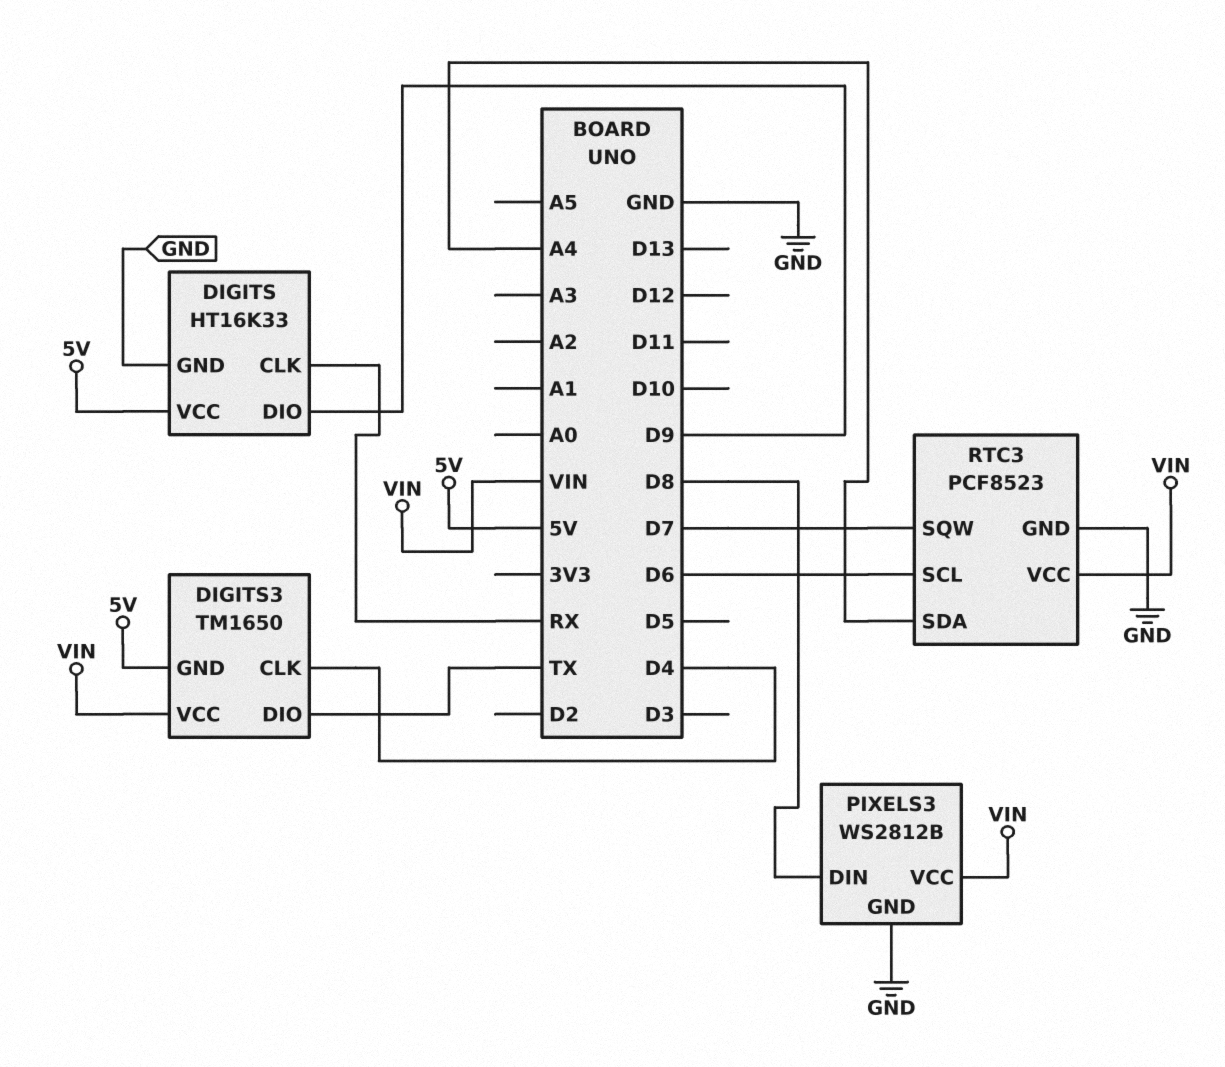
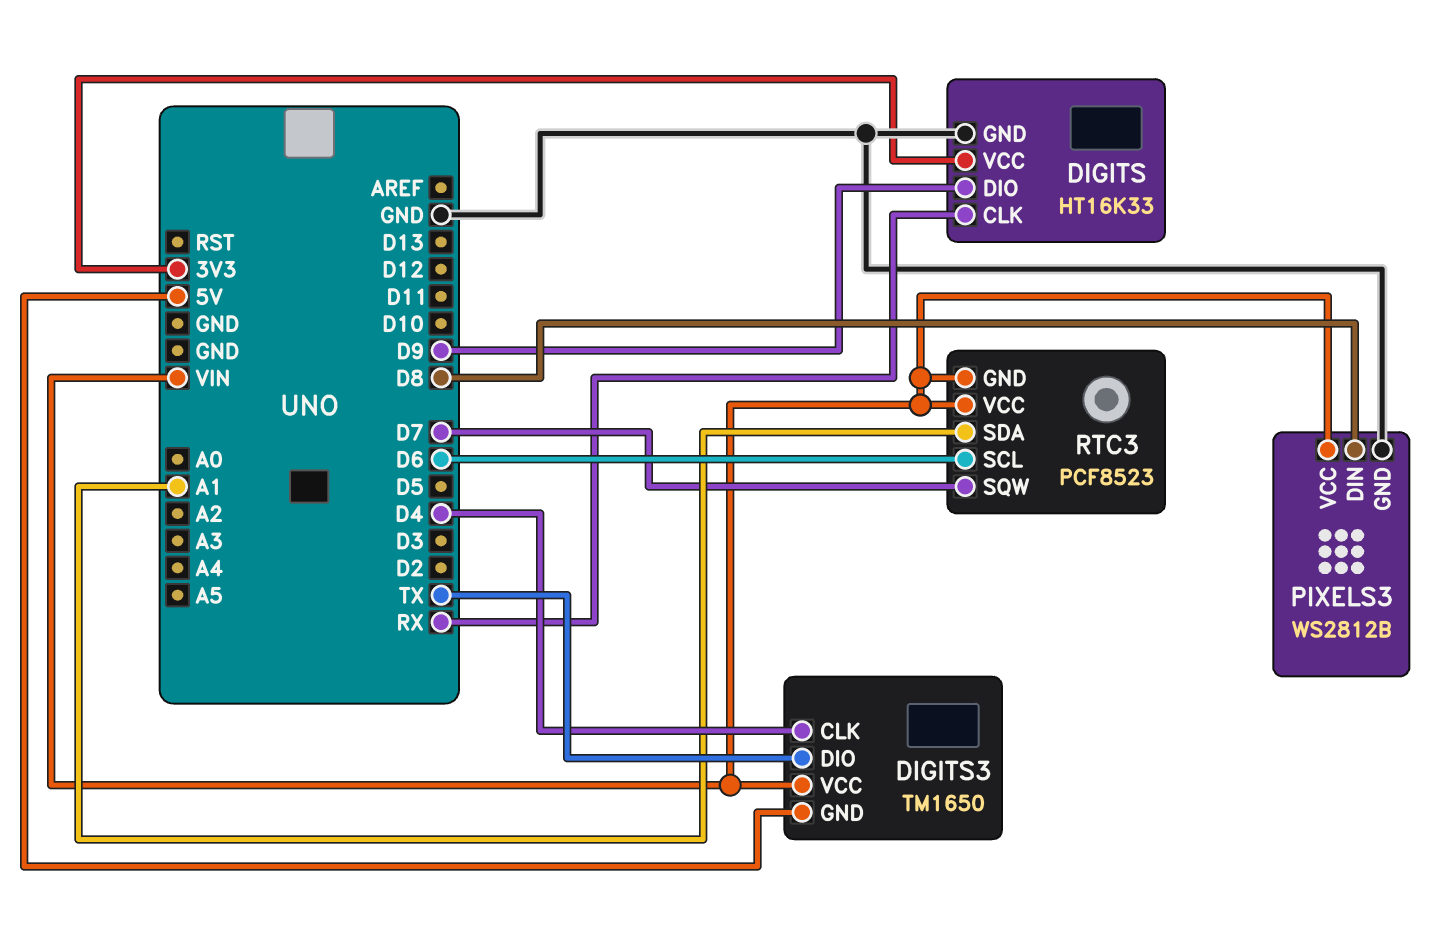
DIGITS pin VCC: 5V -> 3V3
RTC3 pin GND: GND -> VIN
RTC3 pin SDA: A4 -> A1

